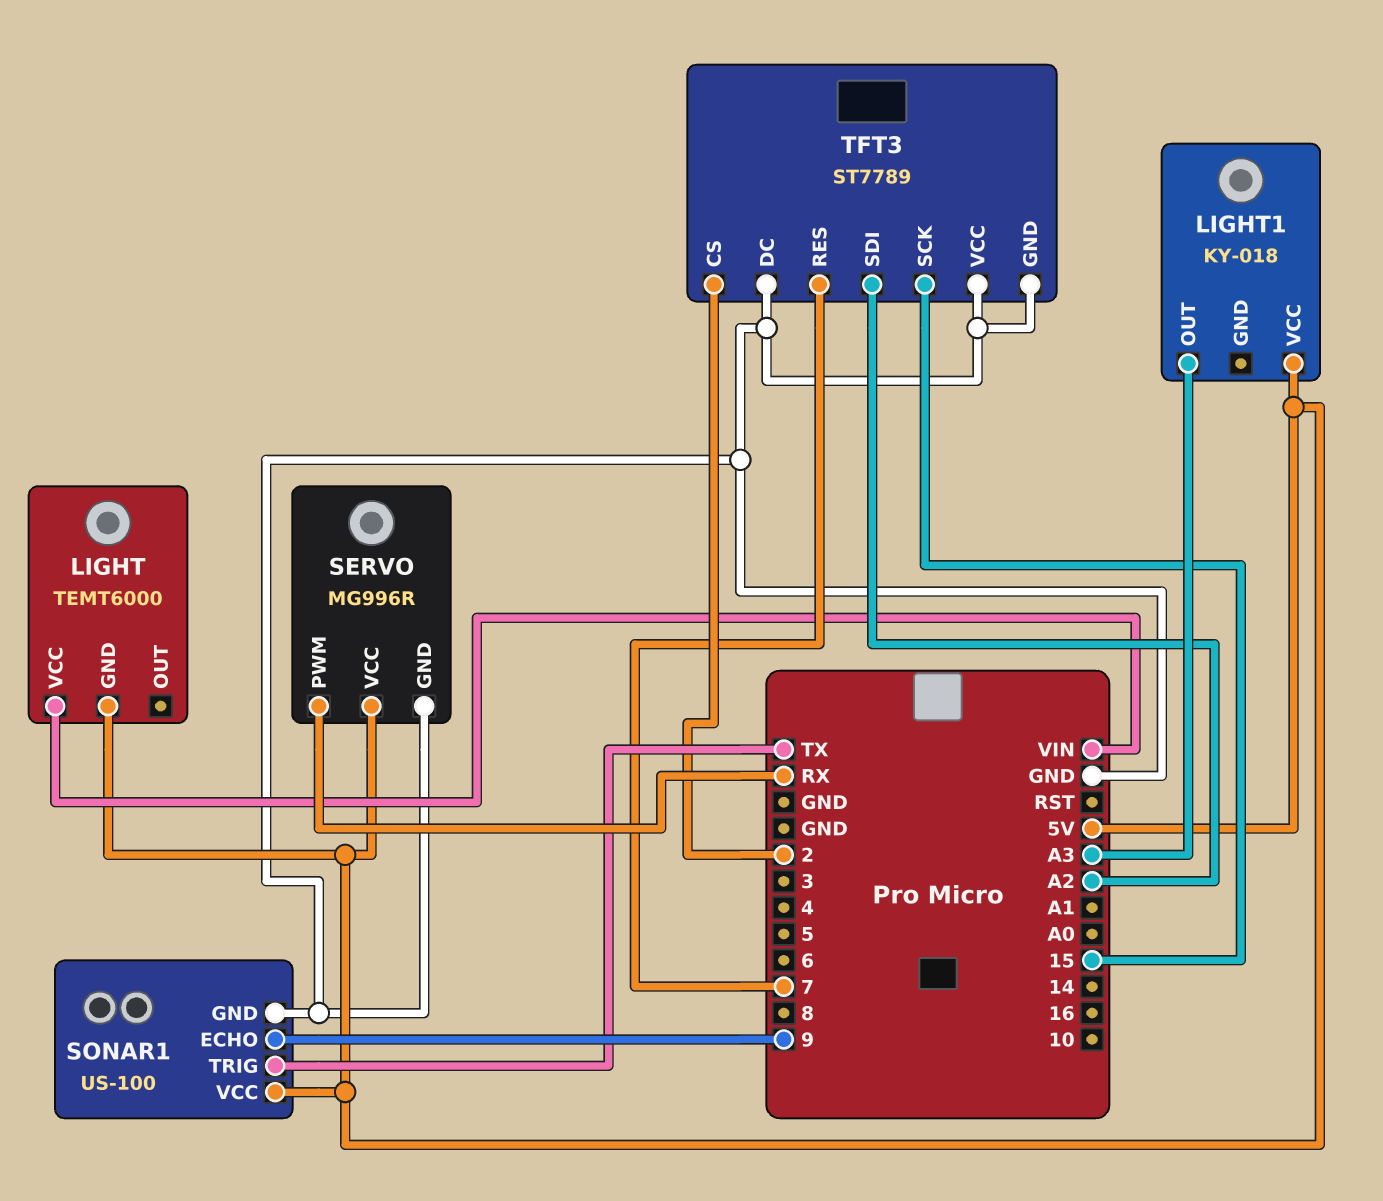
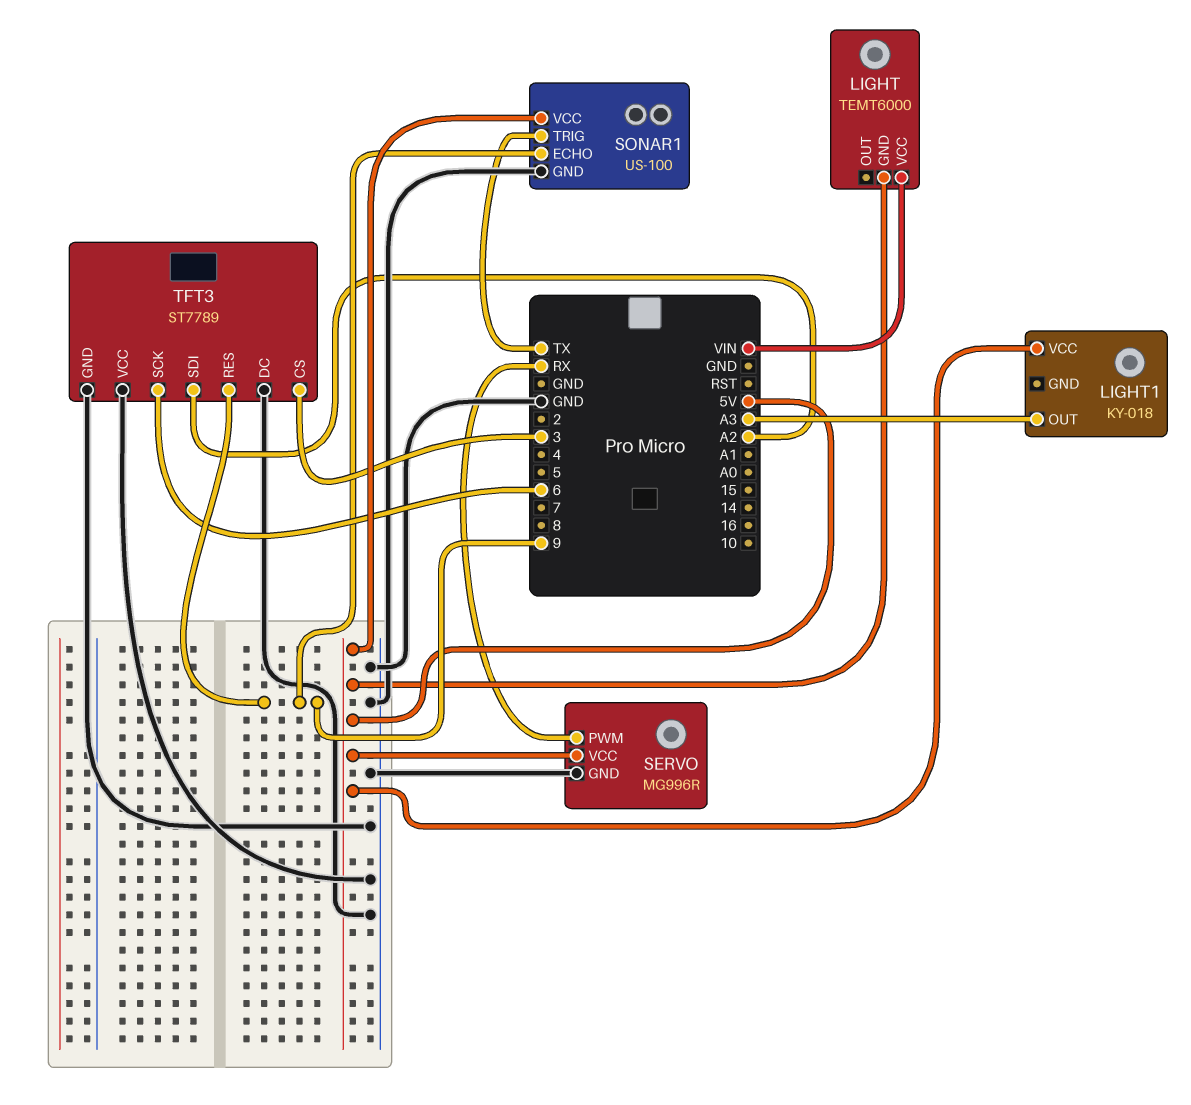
TFT3 pin CS: 2 -> 3
TFT3 pin RES: 7 -> 9
TFT3 pin SCK: 15 -> 6

